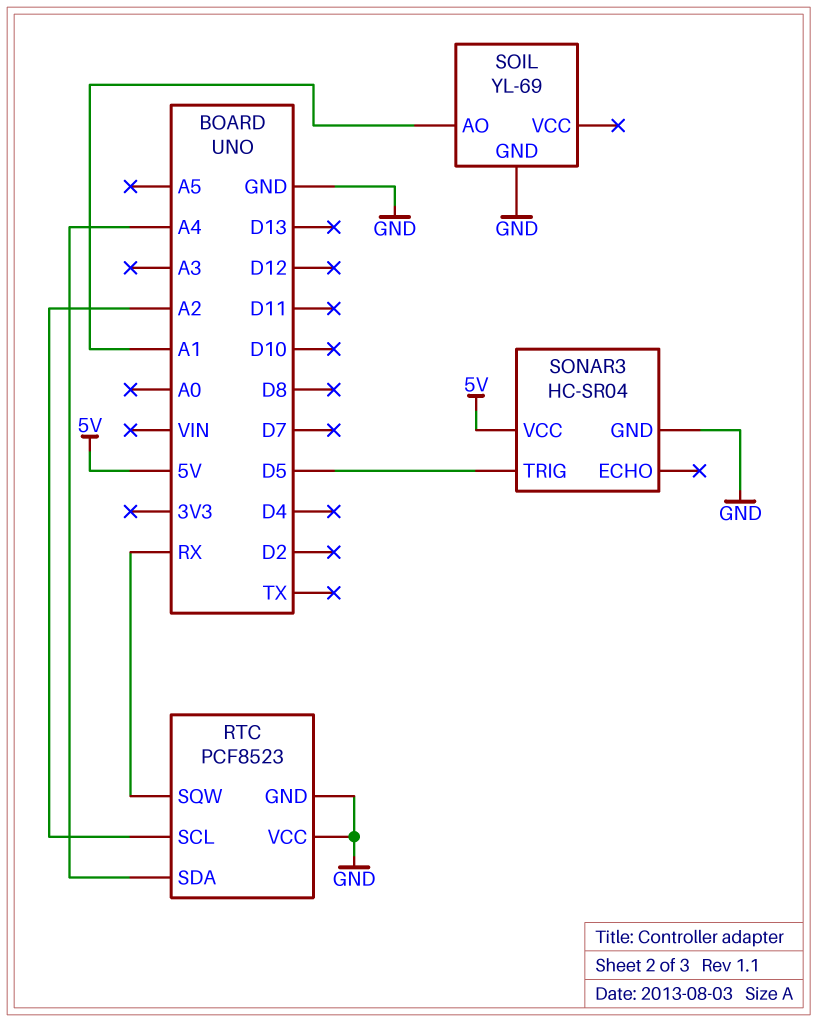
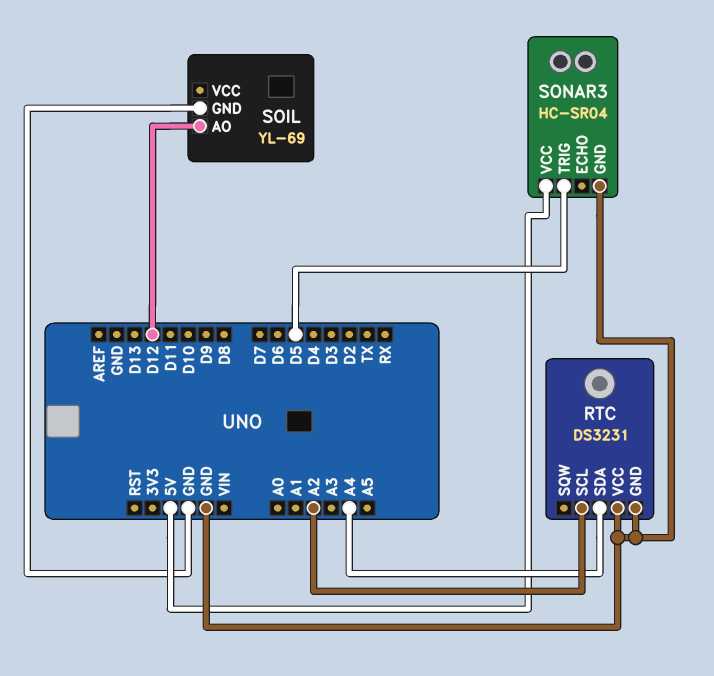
RTC: PCF8523 -> DS3231
RTC pin SQW: RX -> none
SOIL pin AO: A1 -> D12

